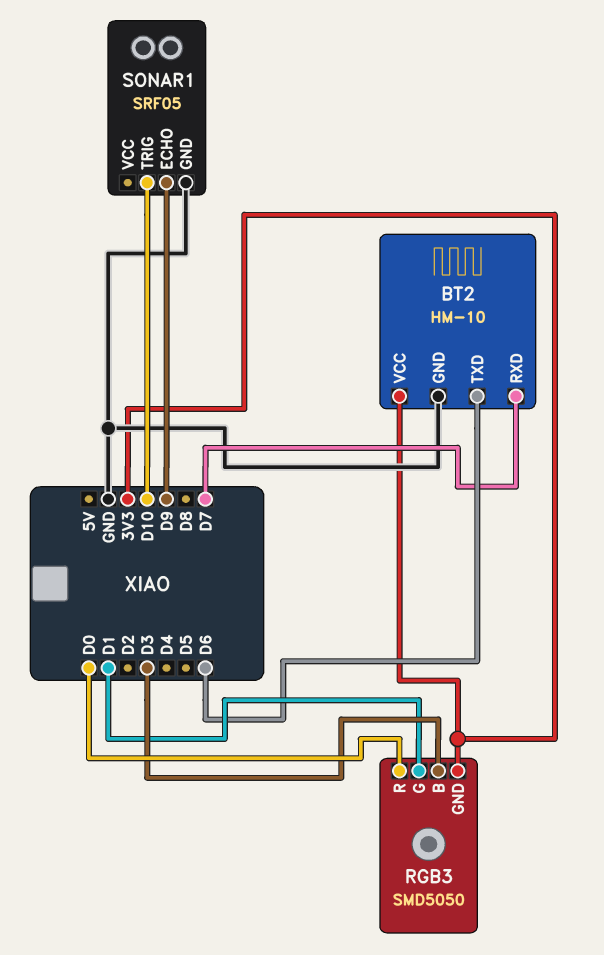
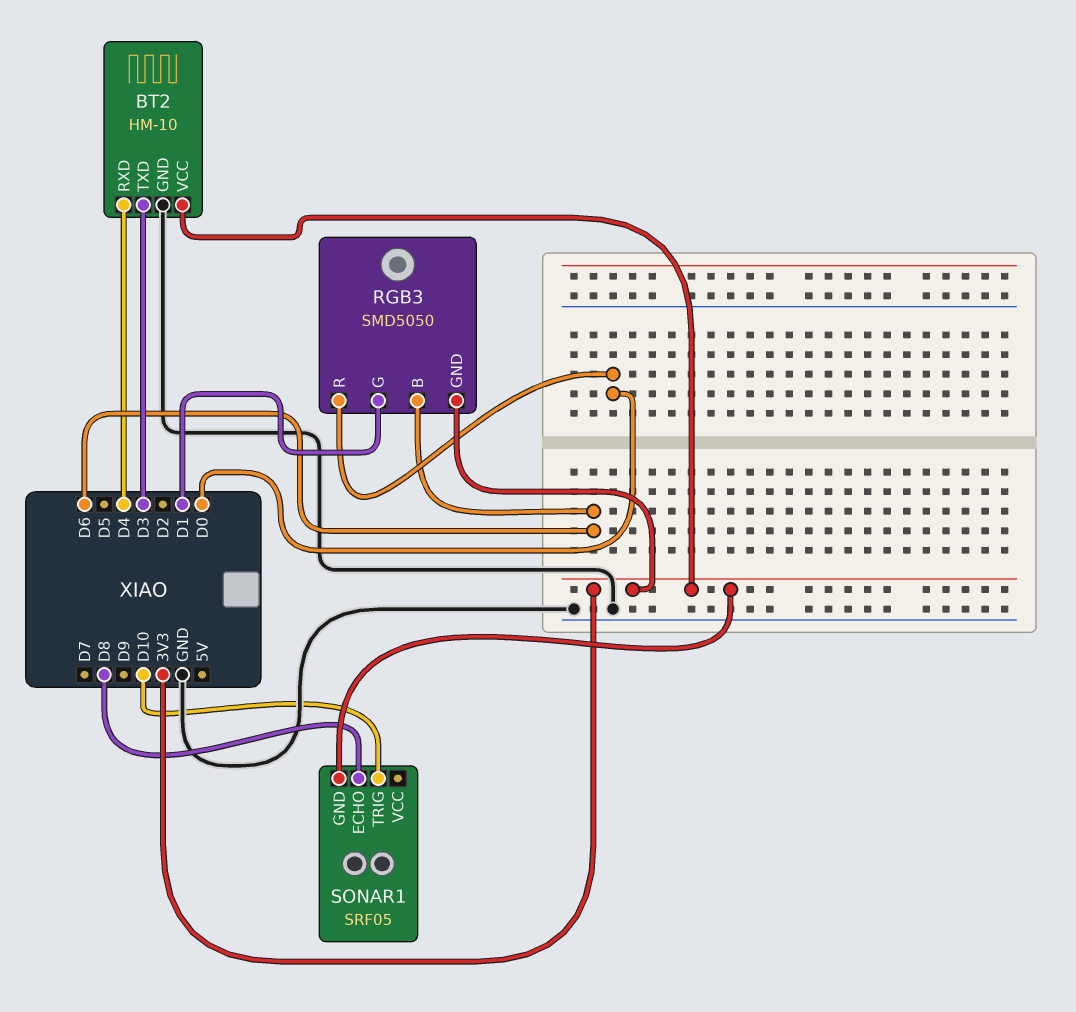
BT2 pin RXD: D7 -> D4
BT2 pin TXD: D6 -> D3
RGB3 pin B: D3 -> D6
SONAR1 pin ECHO: D9 -> D8
SONAR1 pin GND: GND -> 3V3

